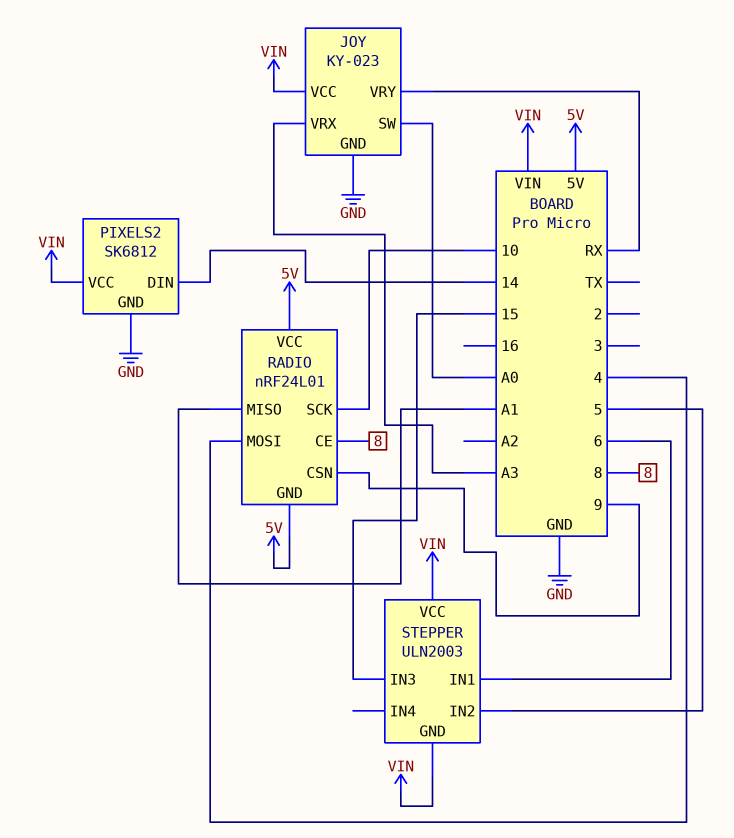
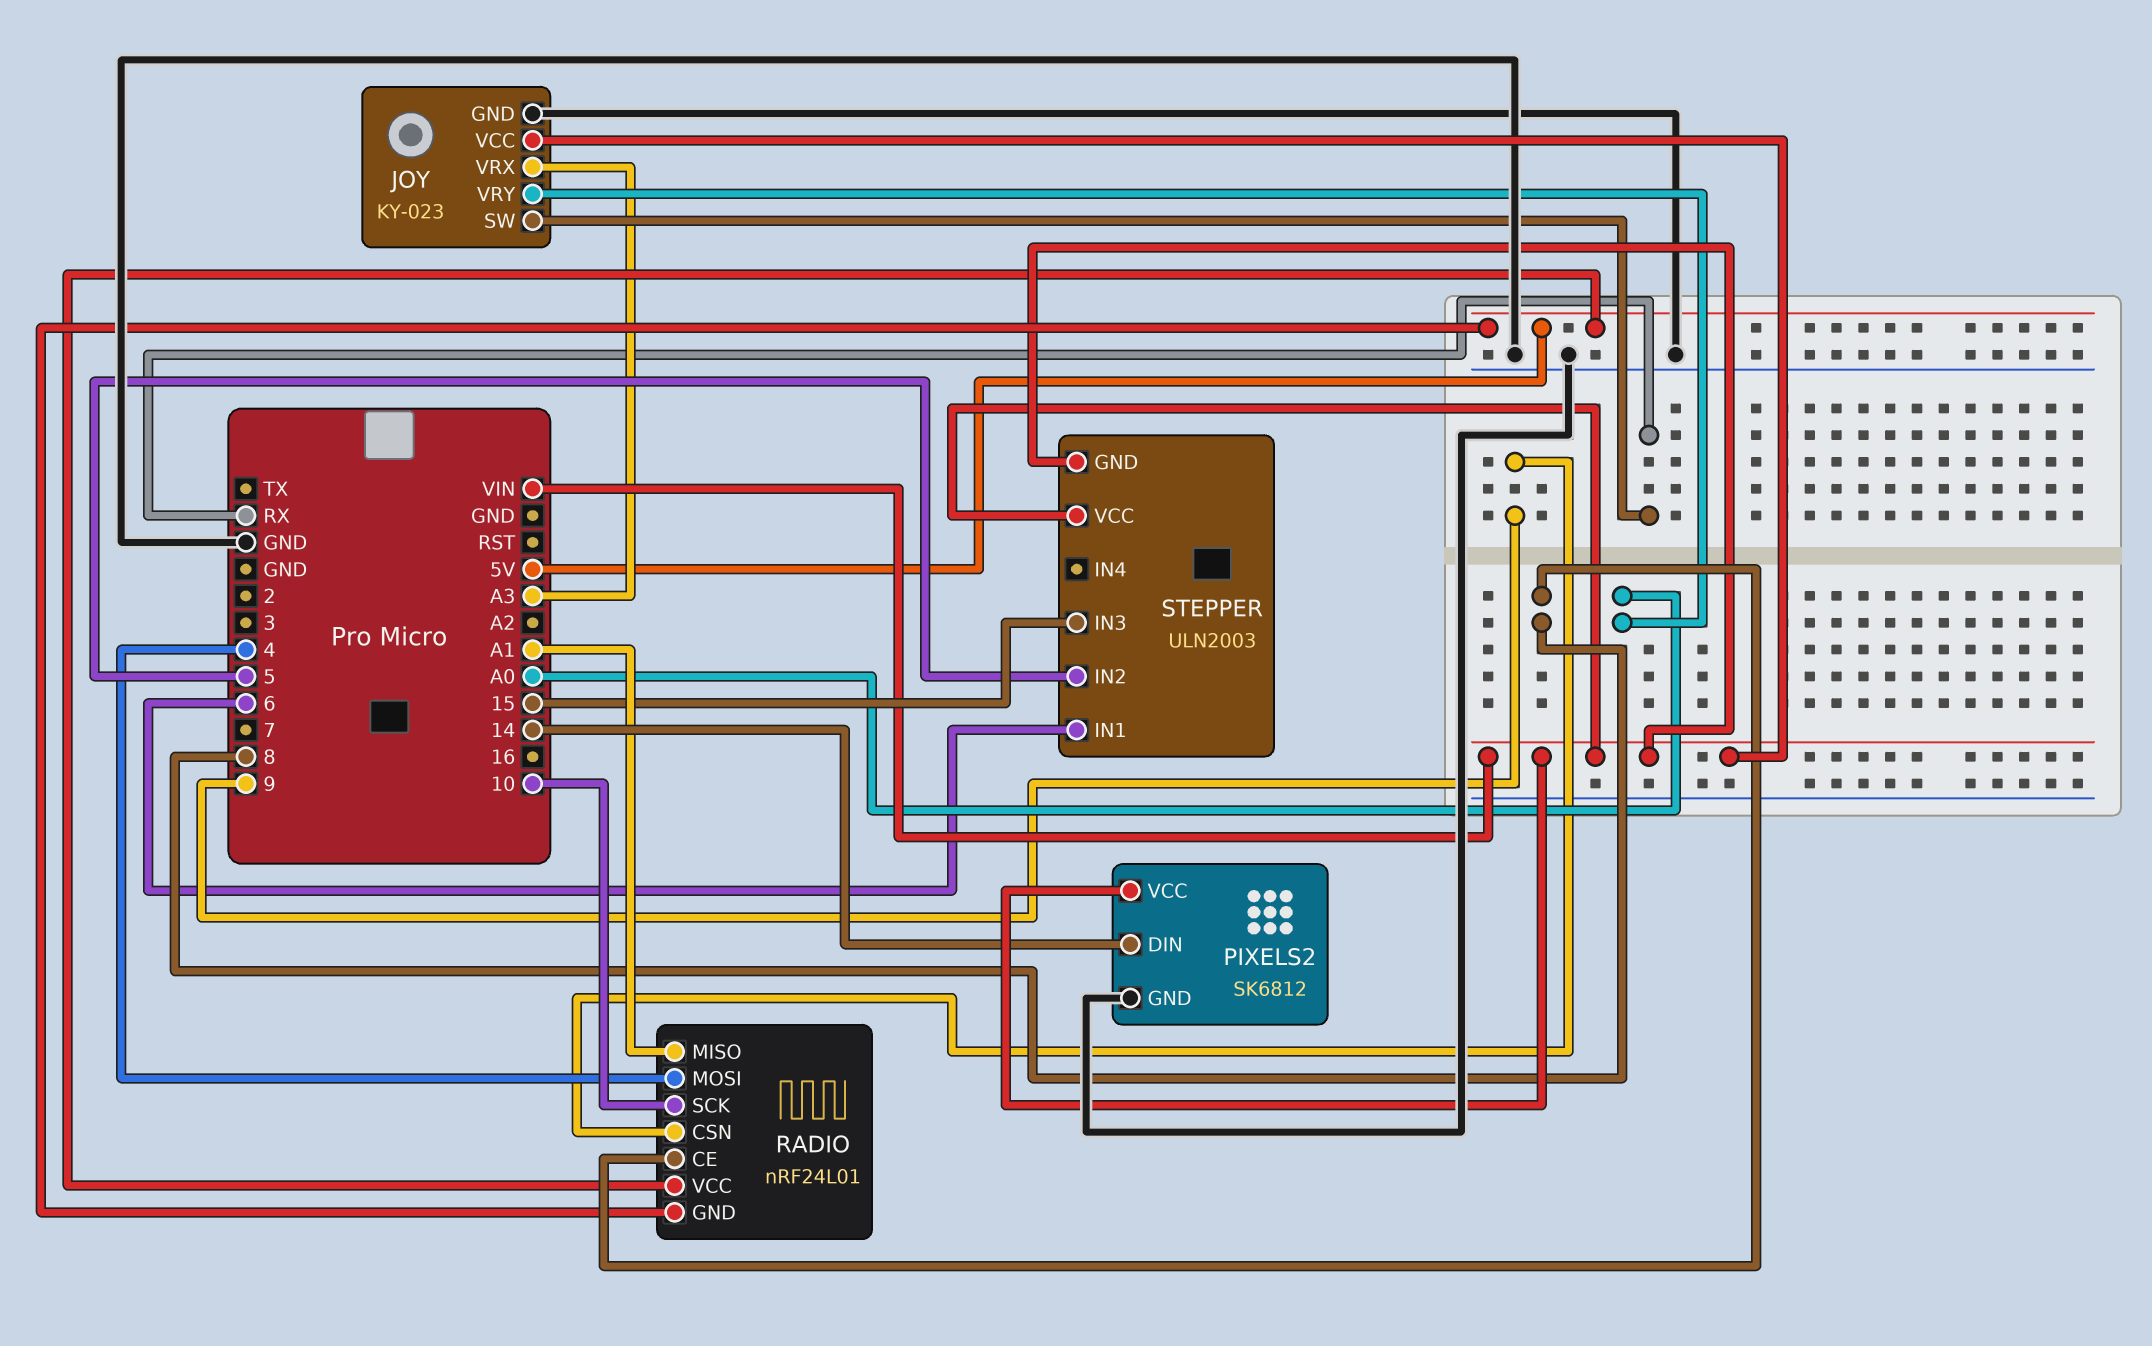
JOY pin SW: A0 -> RX
JOY pin VRY: RX -> A0

